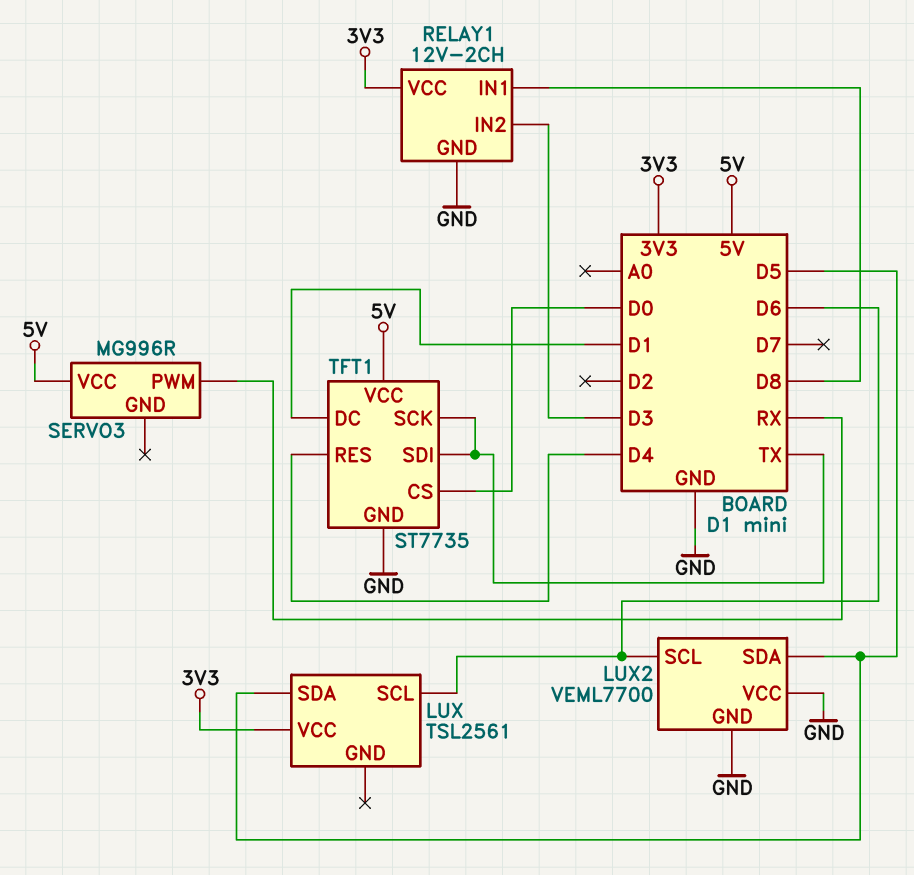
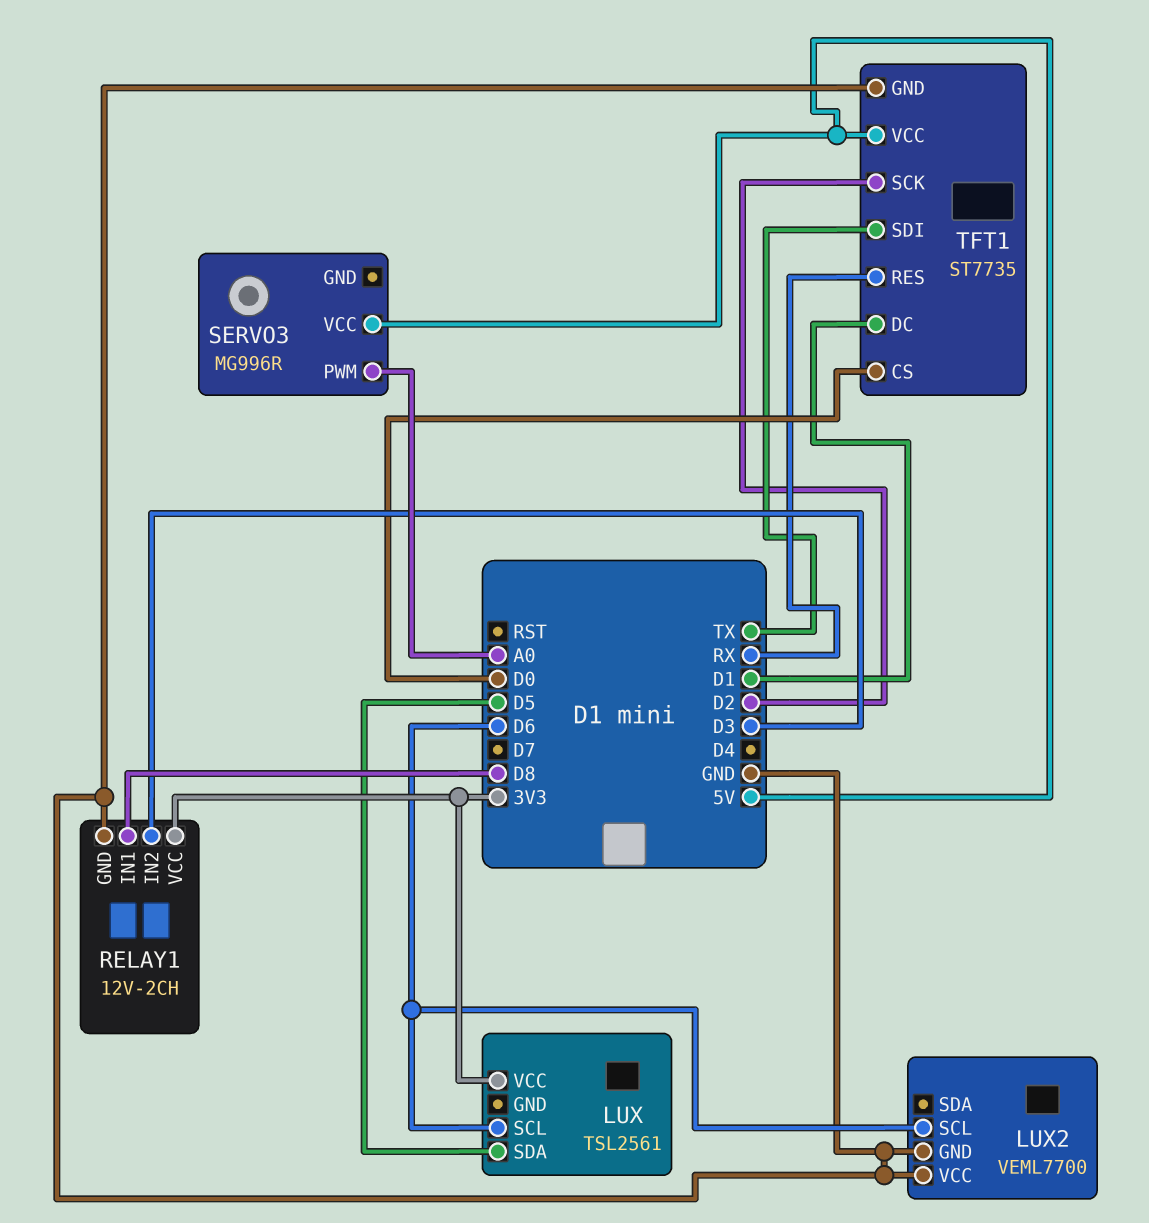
LUX2 pin SDA: D5 -> none
SERVO3 pin PWM: RX -> A0
TFT1 pin RES: D4 -> RX
TFT1 pin SCK: TX -> D2

